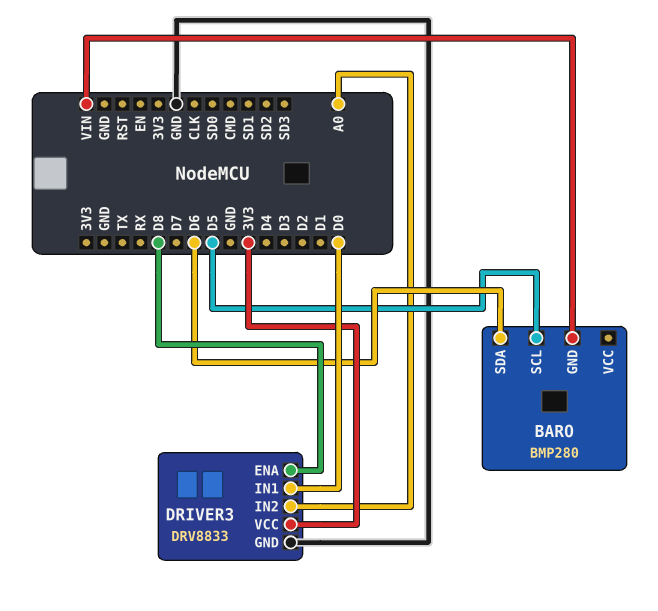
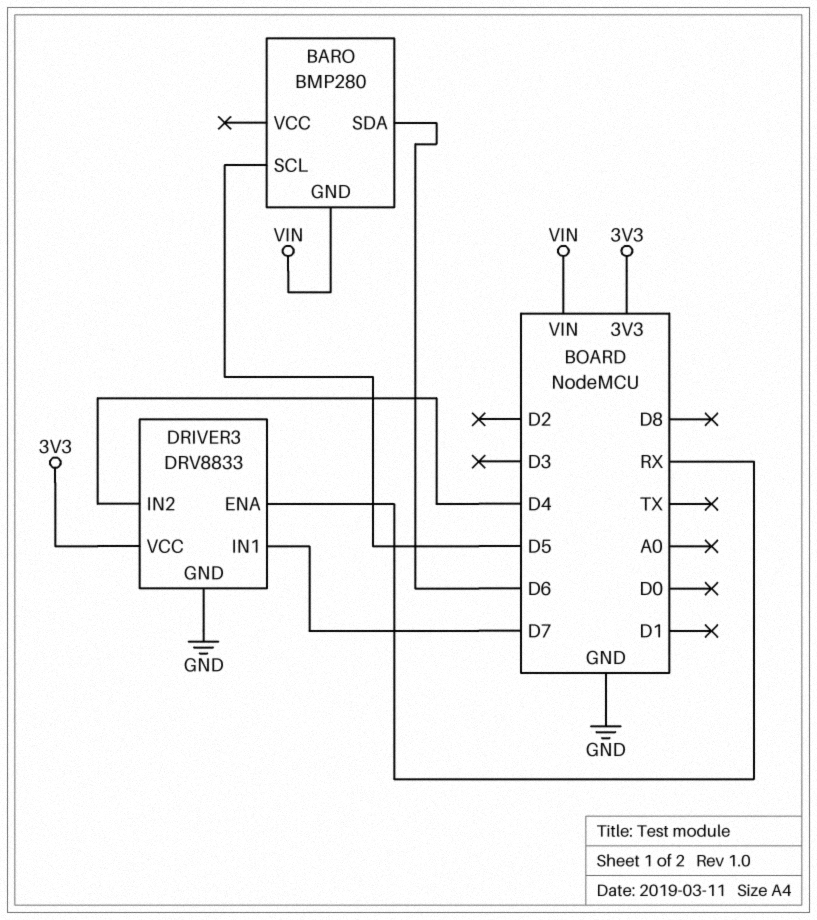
DRIVER3 pin ENA: D8 -> RX
DRIVER3 pin IN1: D0 -> D7
DRIVER3 pin IN2: A0 -> D4

